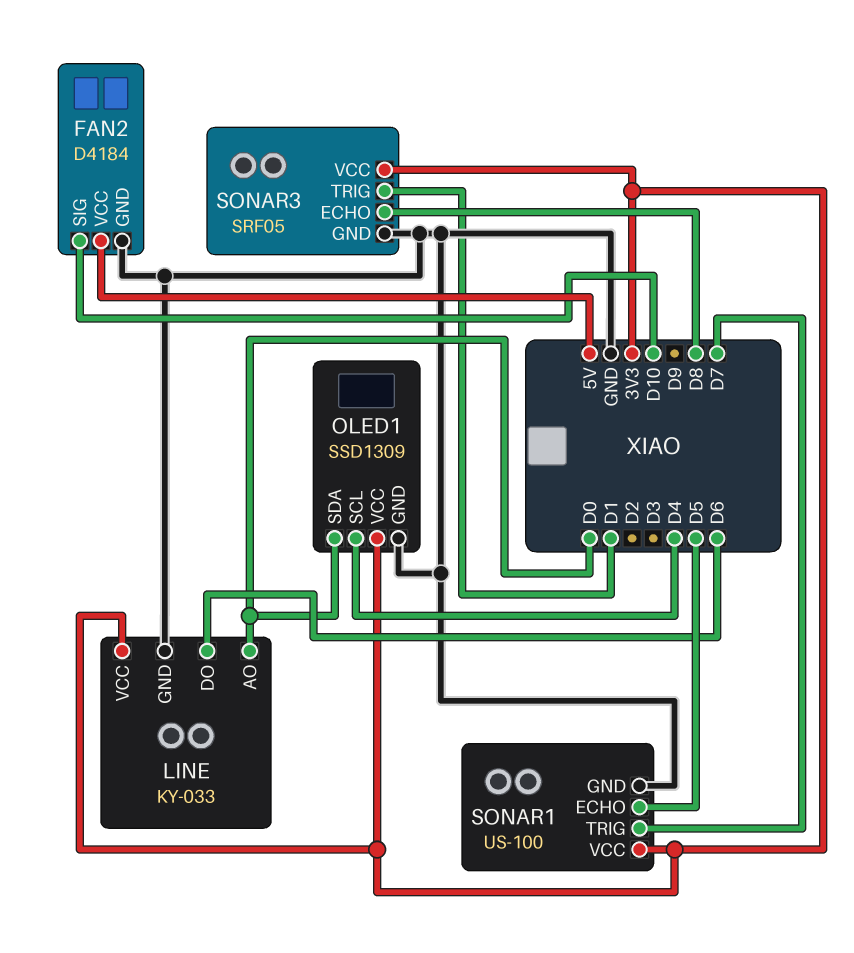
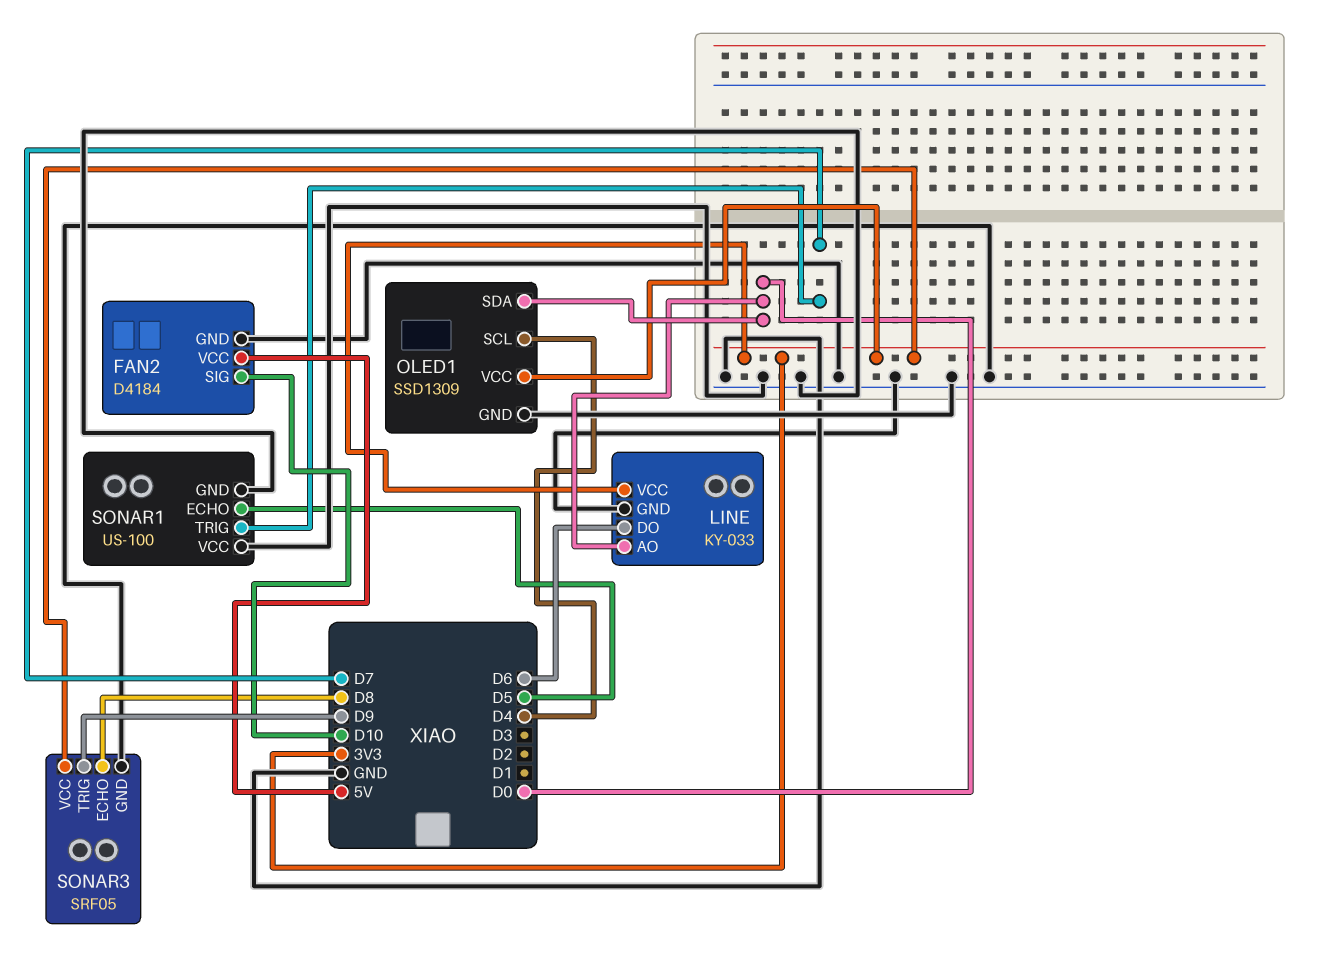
SONAR1 pin VCC: 3V3 -> GND
SONAR3 pin TRIG: D1 -> D9

